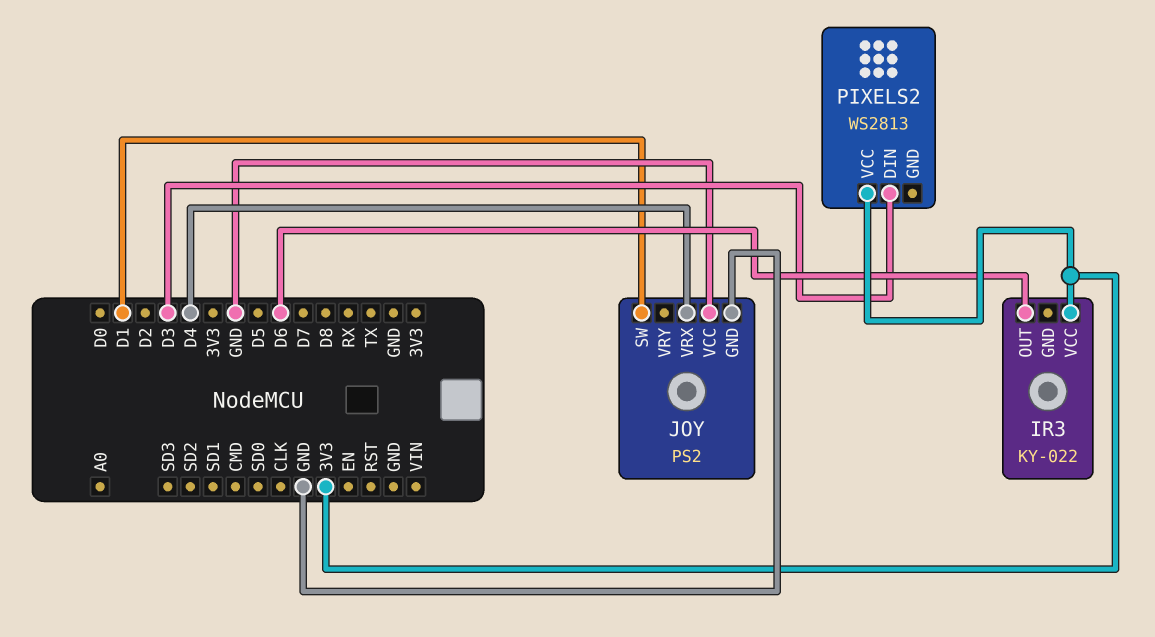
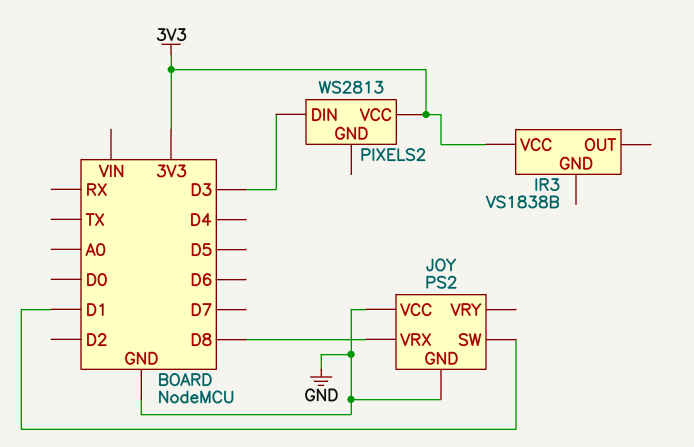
IR3: KY-022 -> VS1838B
IR3 pin OUT: D6 -> none
JOY pin VRX: D4 -> D8

